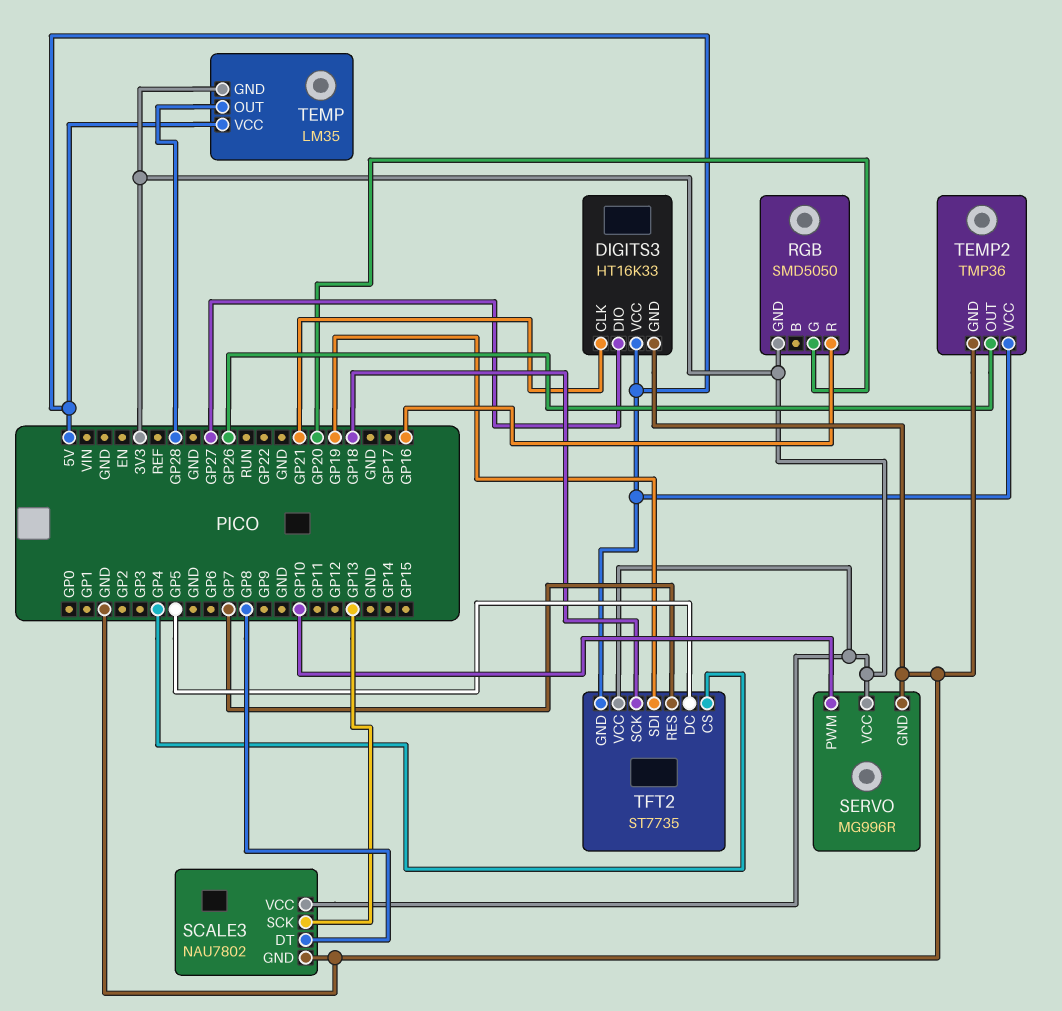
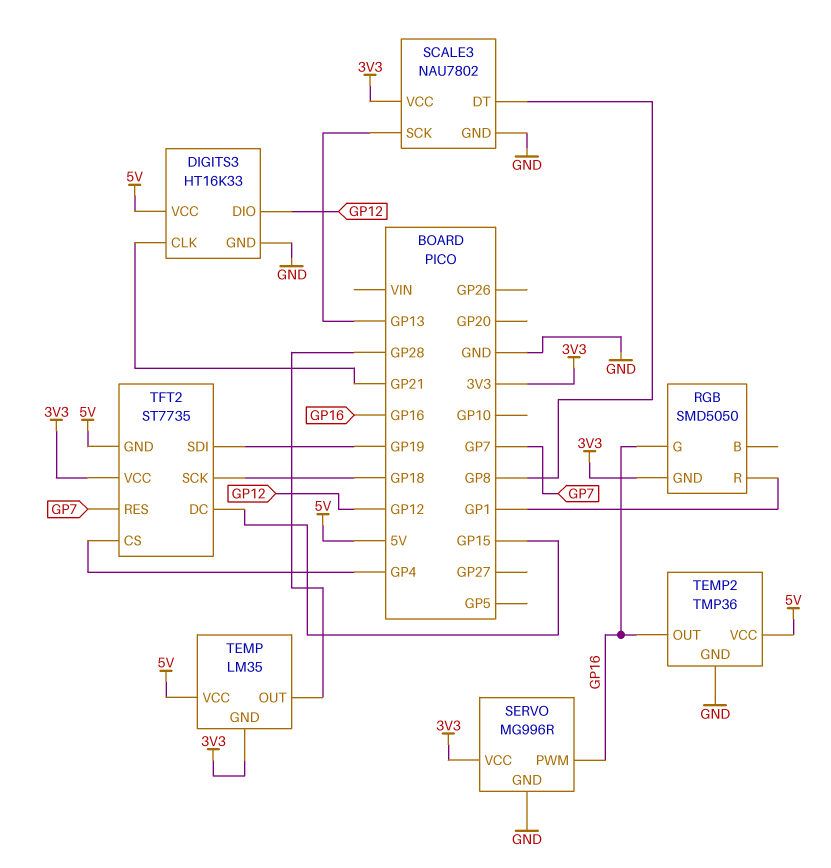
DIGITS3 pin DIO: GP27 -> GP12
RGB pin G: GP20 -> GP16
RGB pin R: GP16 -> GP1
SERVO pin PWM: GP10 -> GP16
TEMP2 pin OUT: GP26 -> GP16
TFT2 pin DC: GP5 -> GP15

